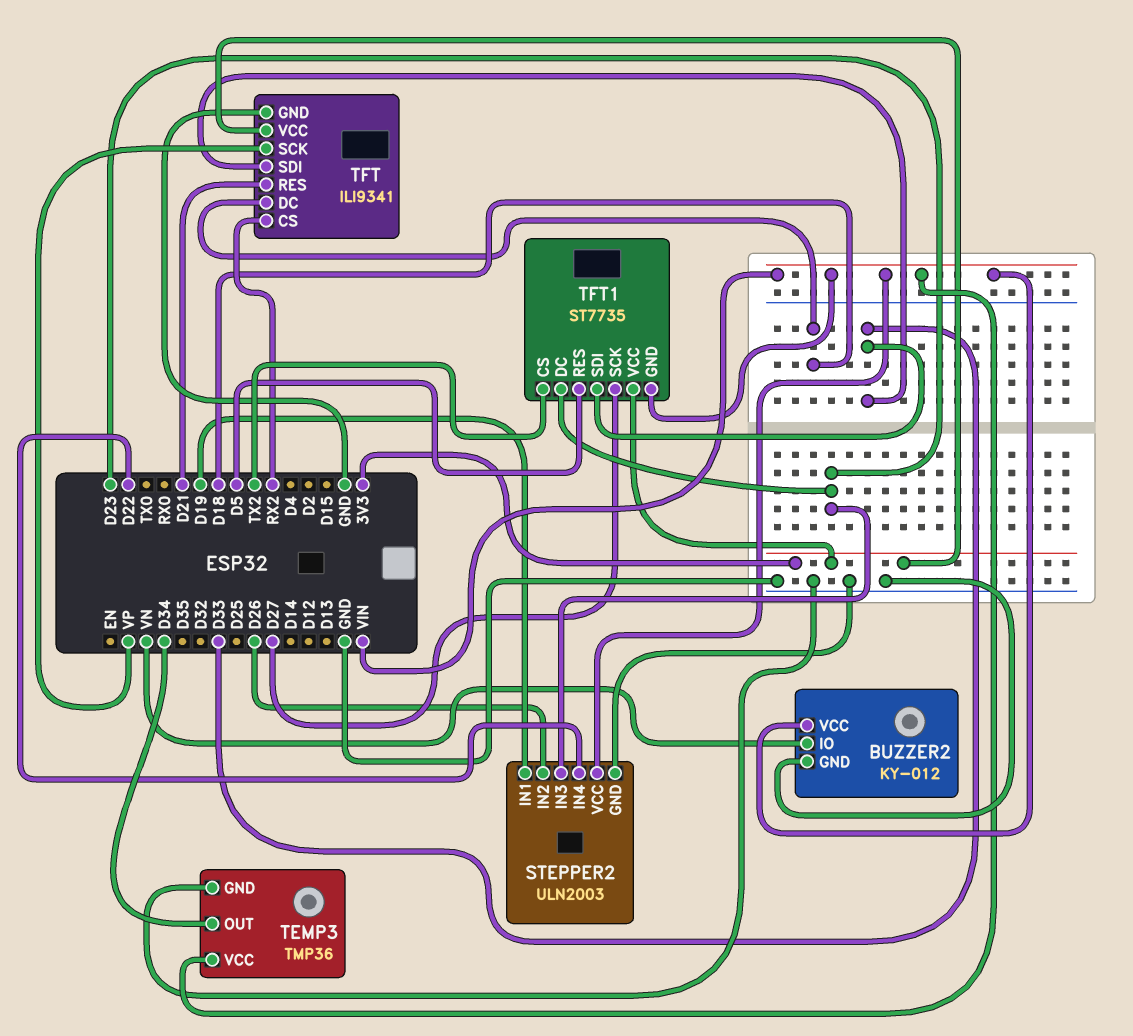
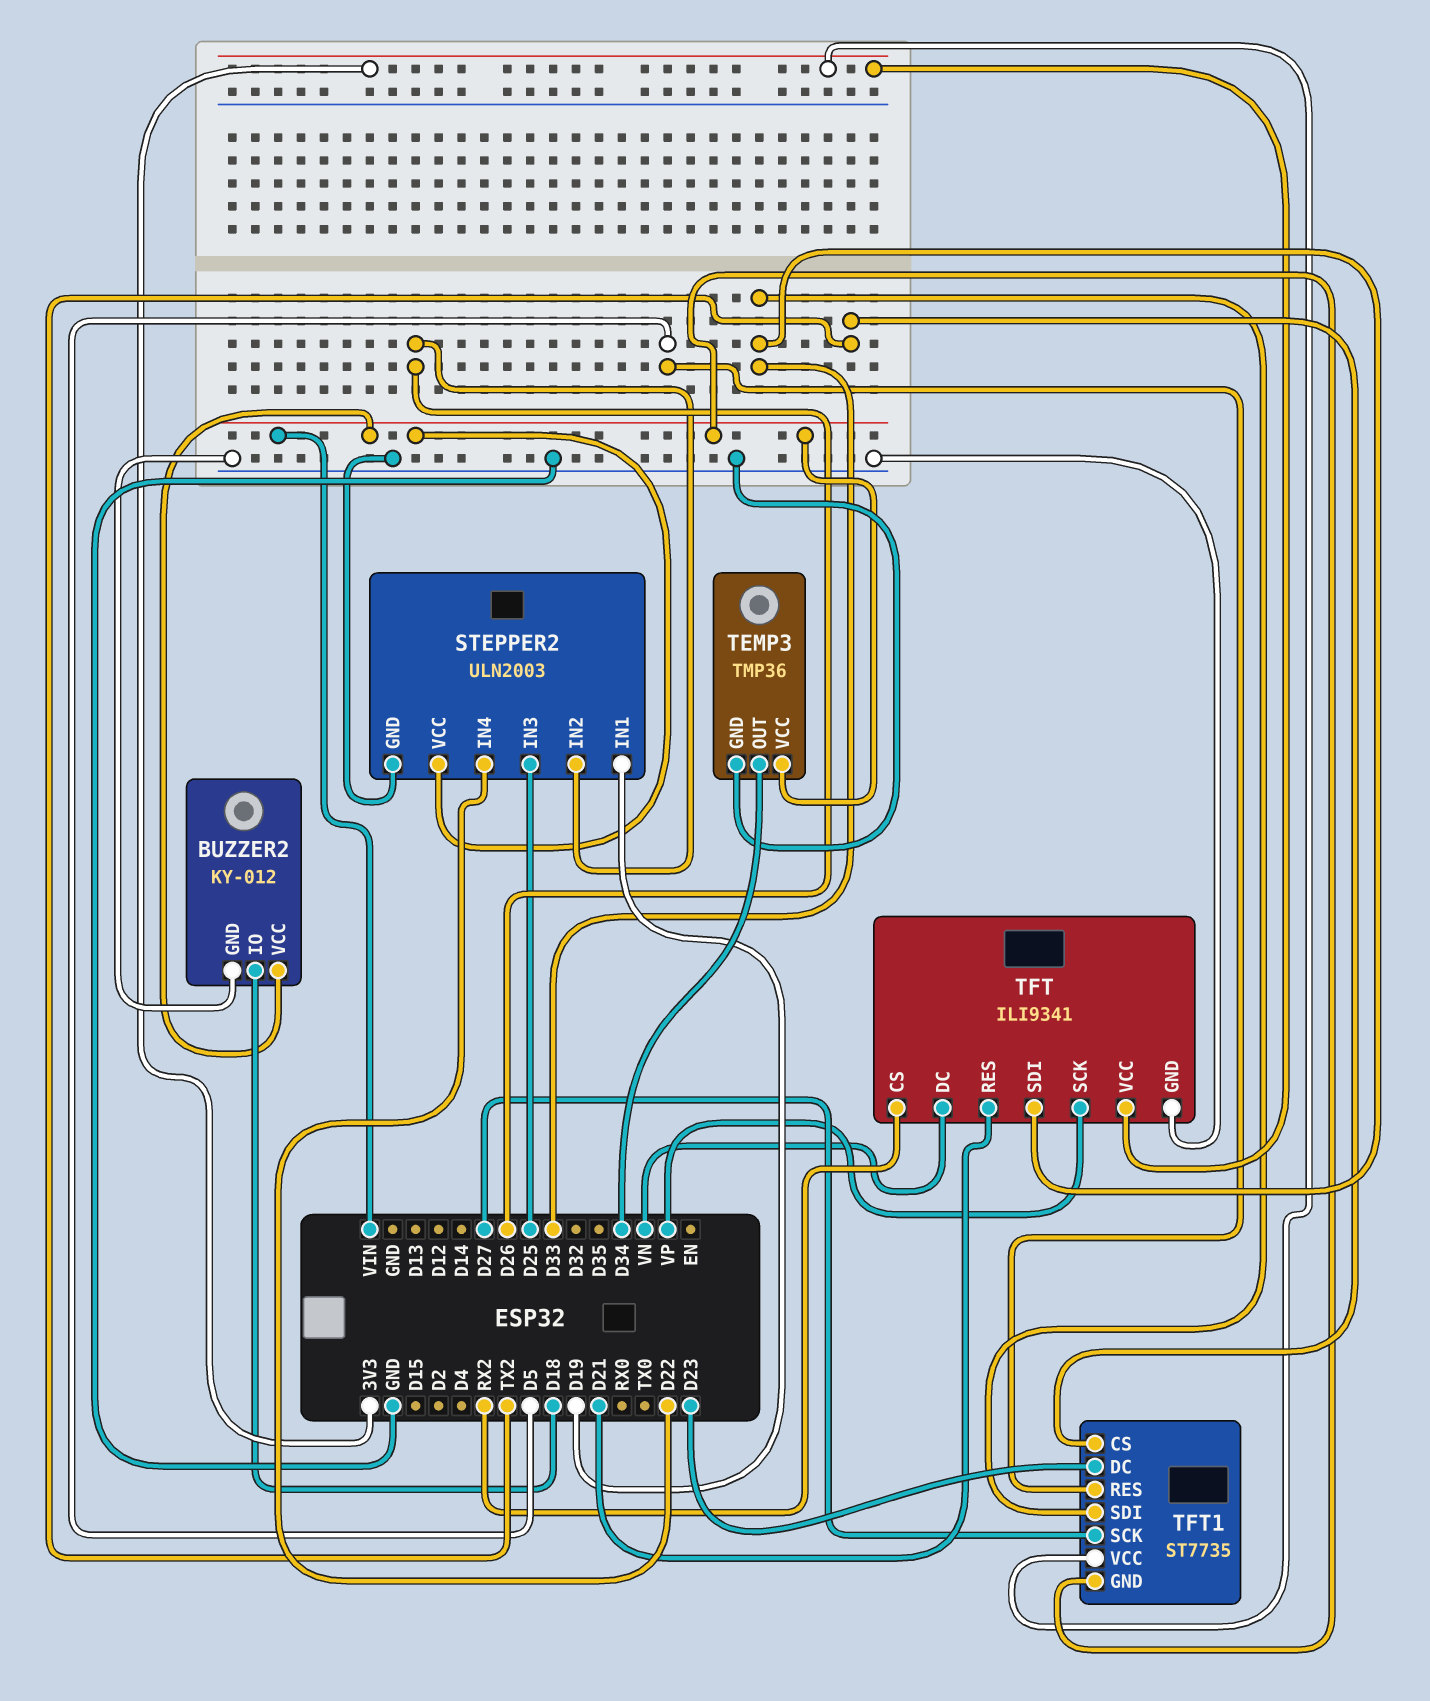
BUZZER2 pin IO: VN -> D18
STEPPER2 pin IN3: D23 -> D25
TFT pin DC: D18 -> VN

